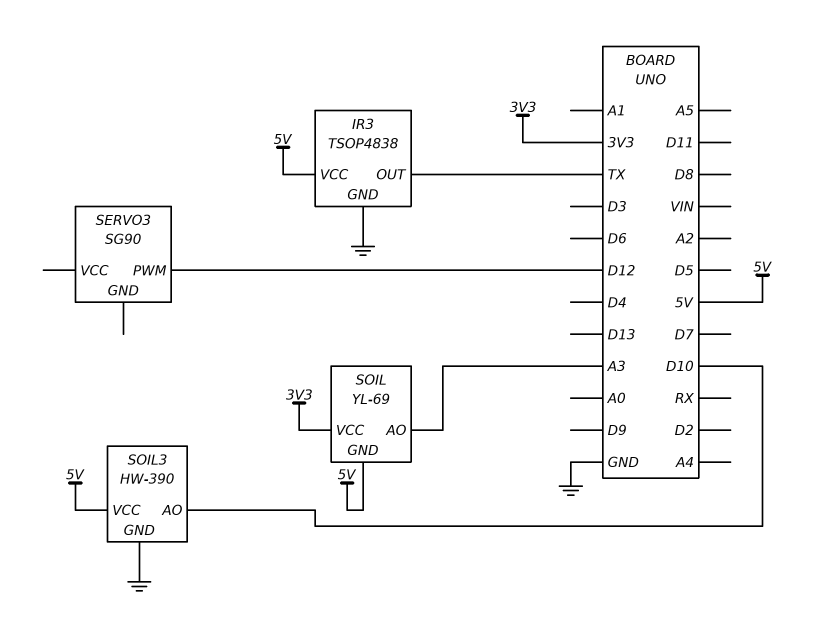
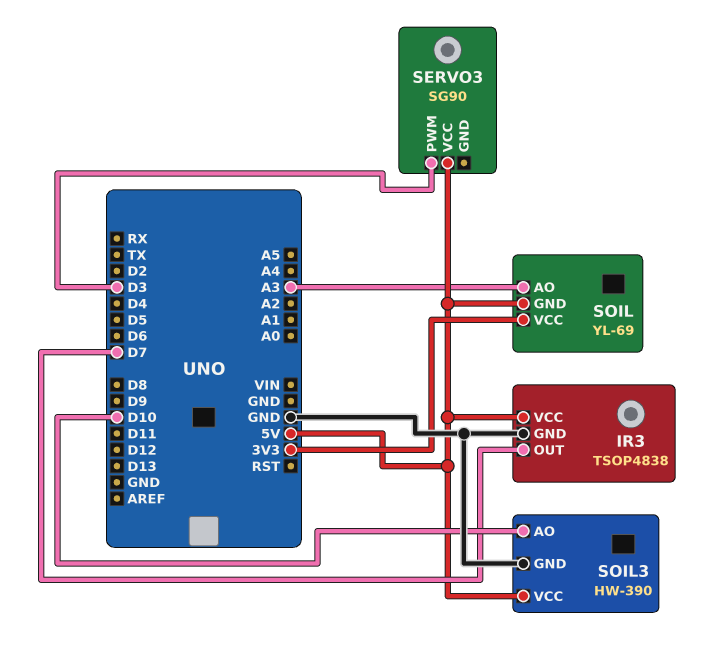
IR3 pin OUT: TX -> D7
SERVO3 pin PWM: D12 -> D3
SERVO3 pin VCC: none -> 5V

